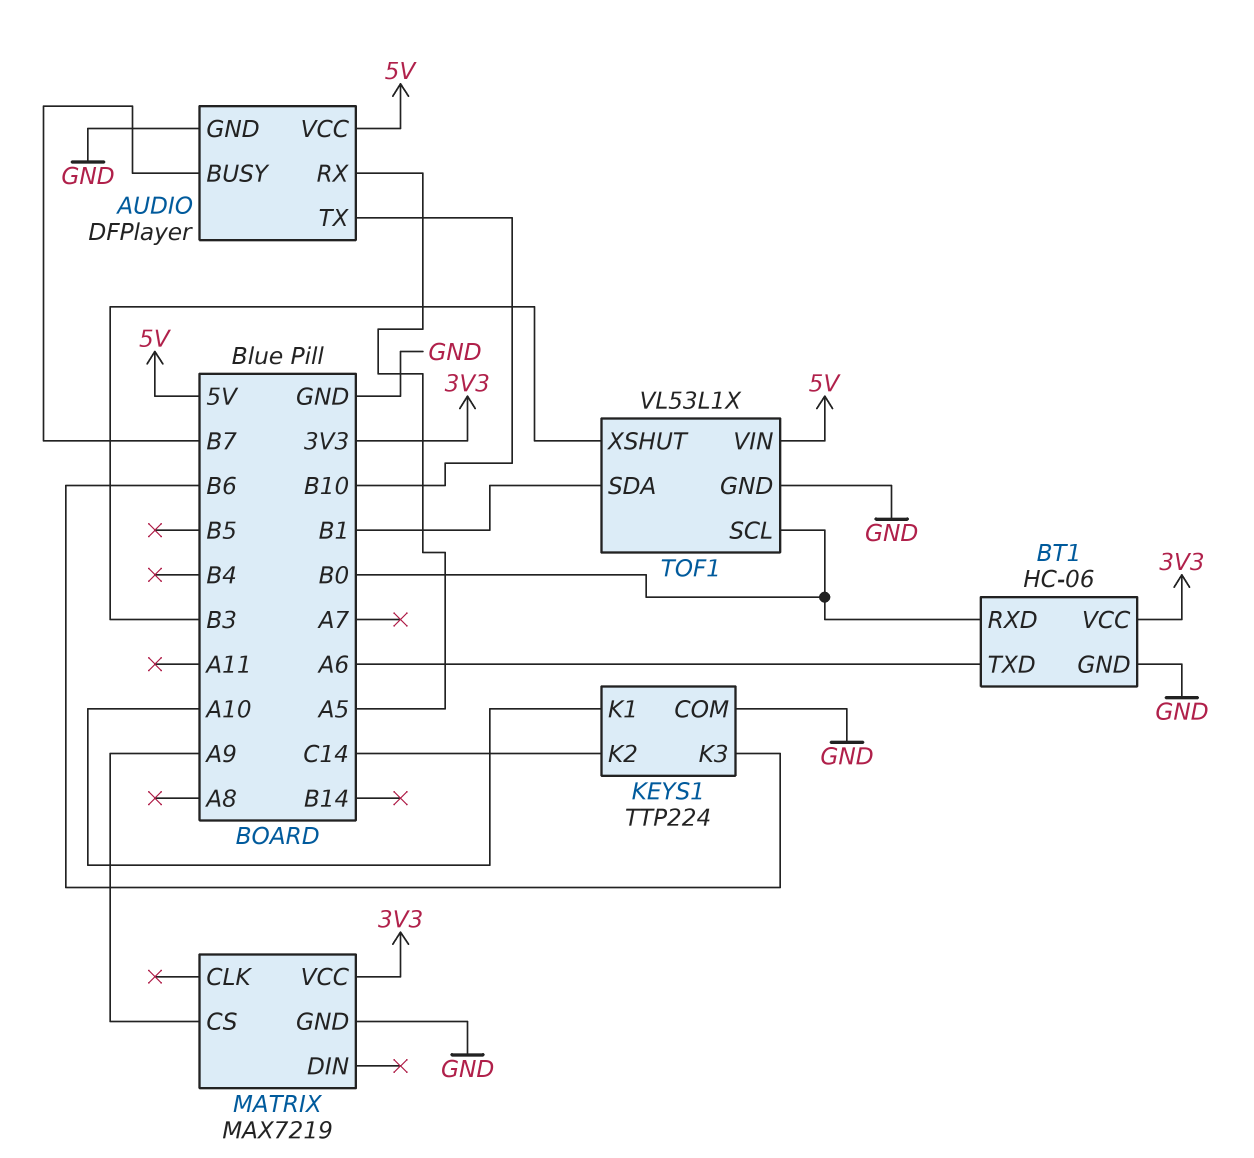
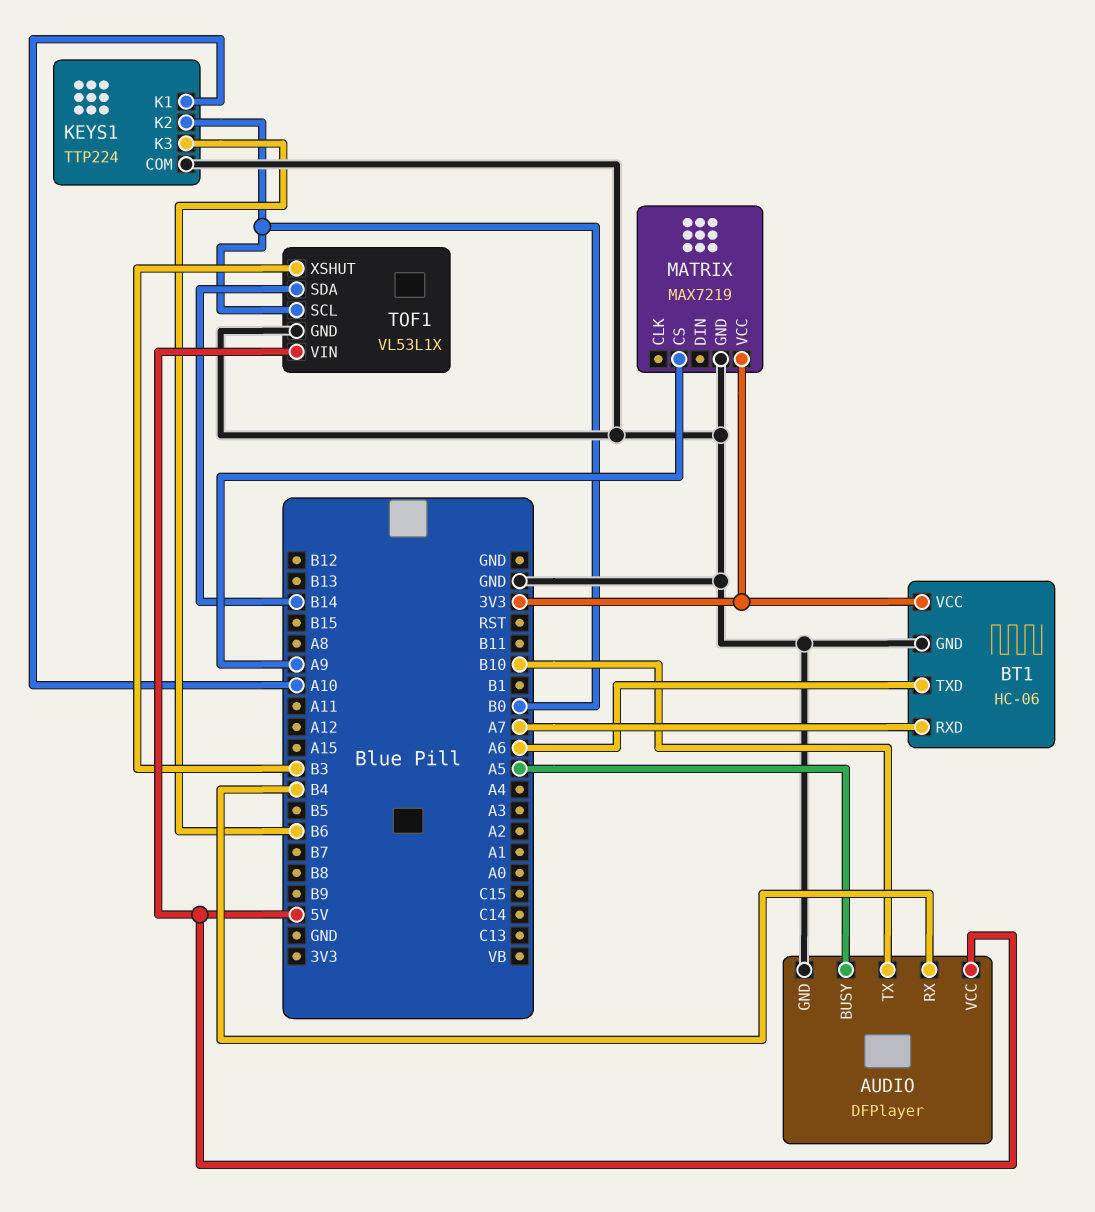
AUDIO pin BUSY: B7 -> A5
AUDIO pin RX: A5 -> B4
BT1 pin RXD: B0 -> A7
KEYS1 pin K2: C14 -> B0
TOF1 pin SDA: B1 -> B14

